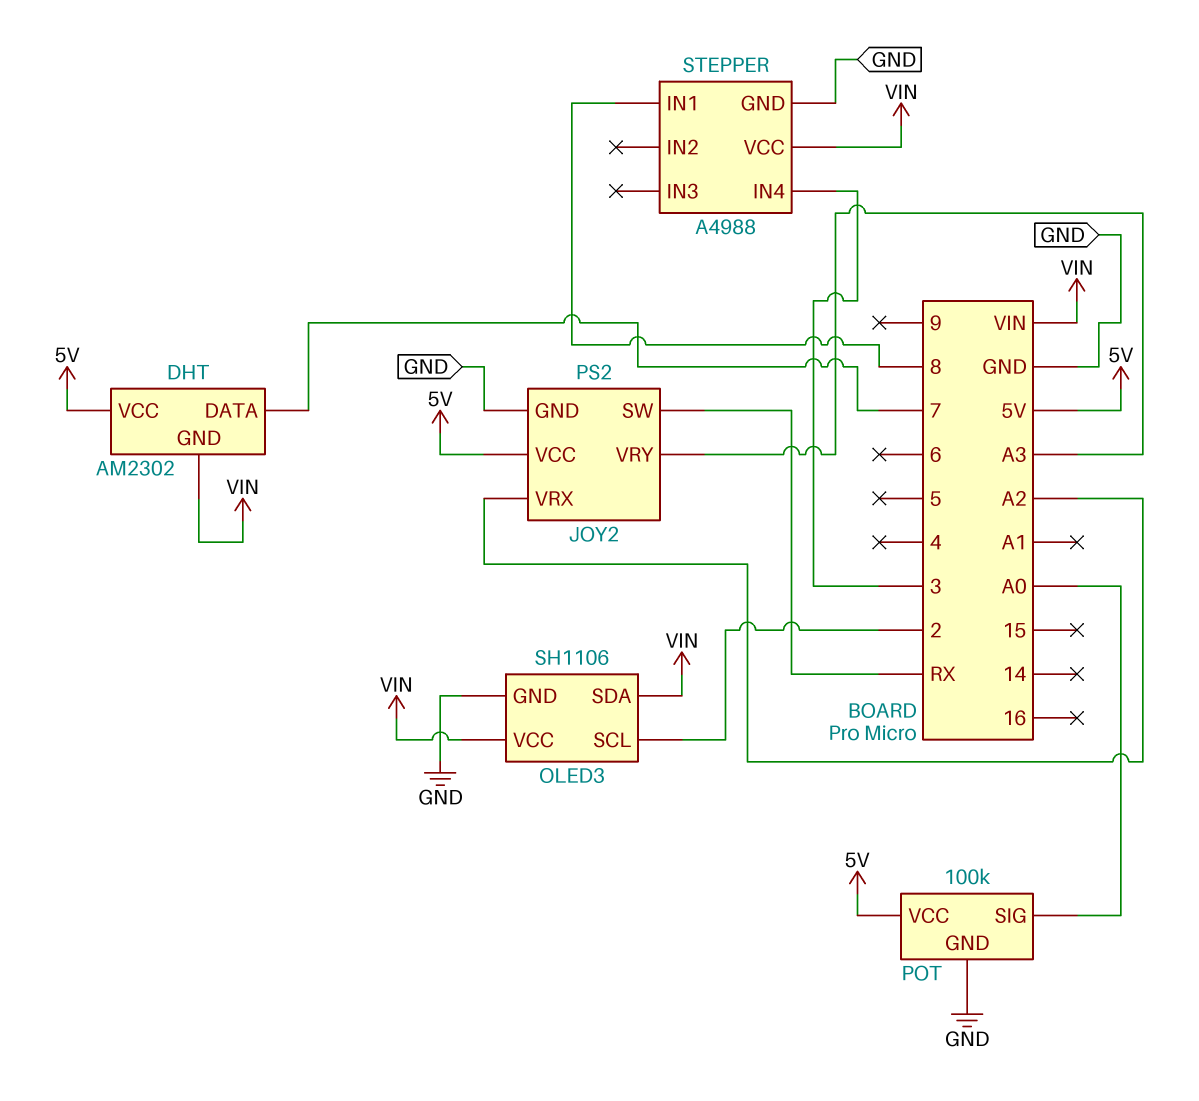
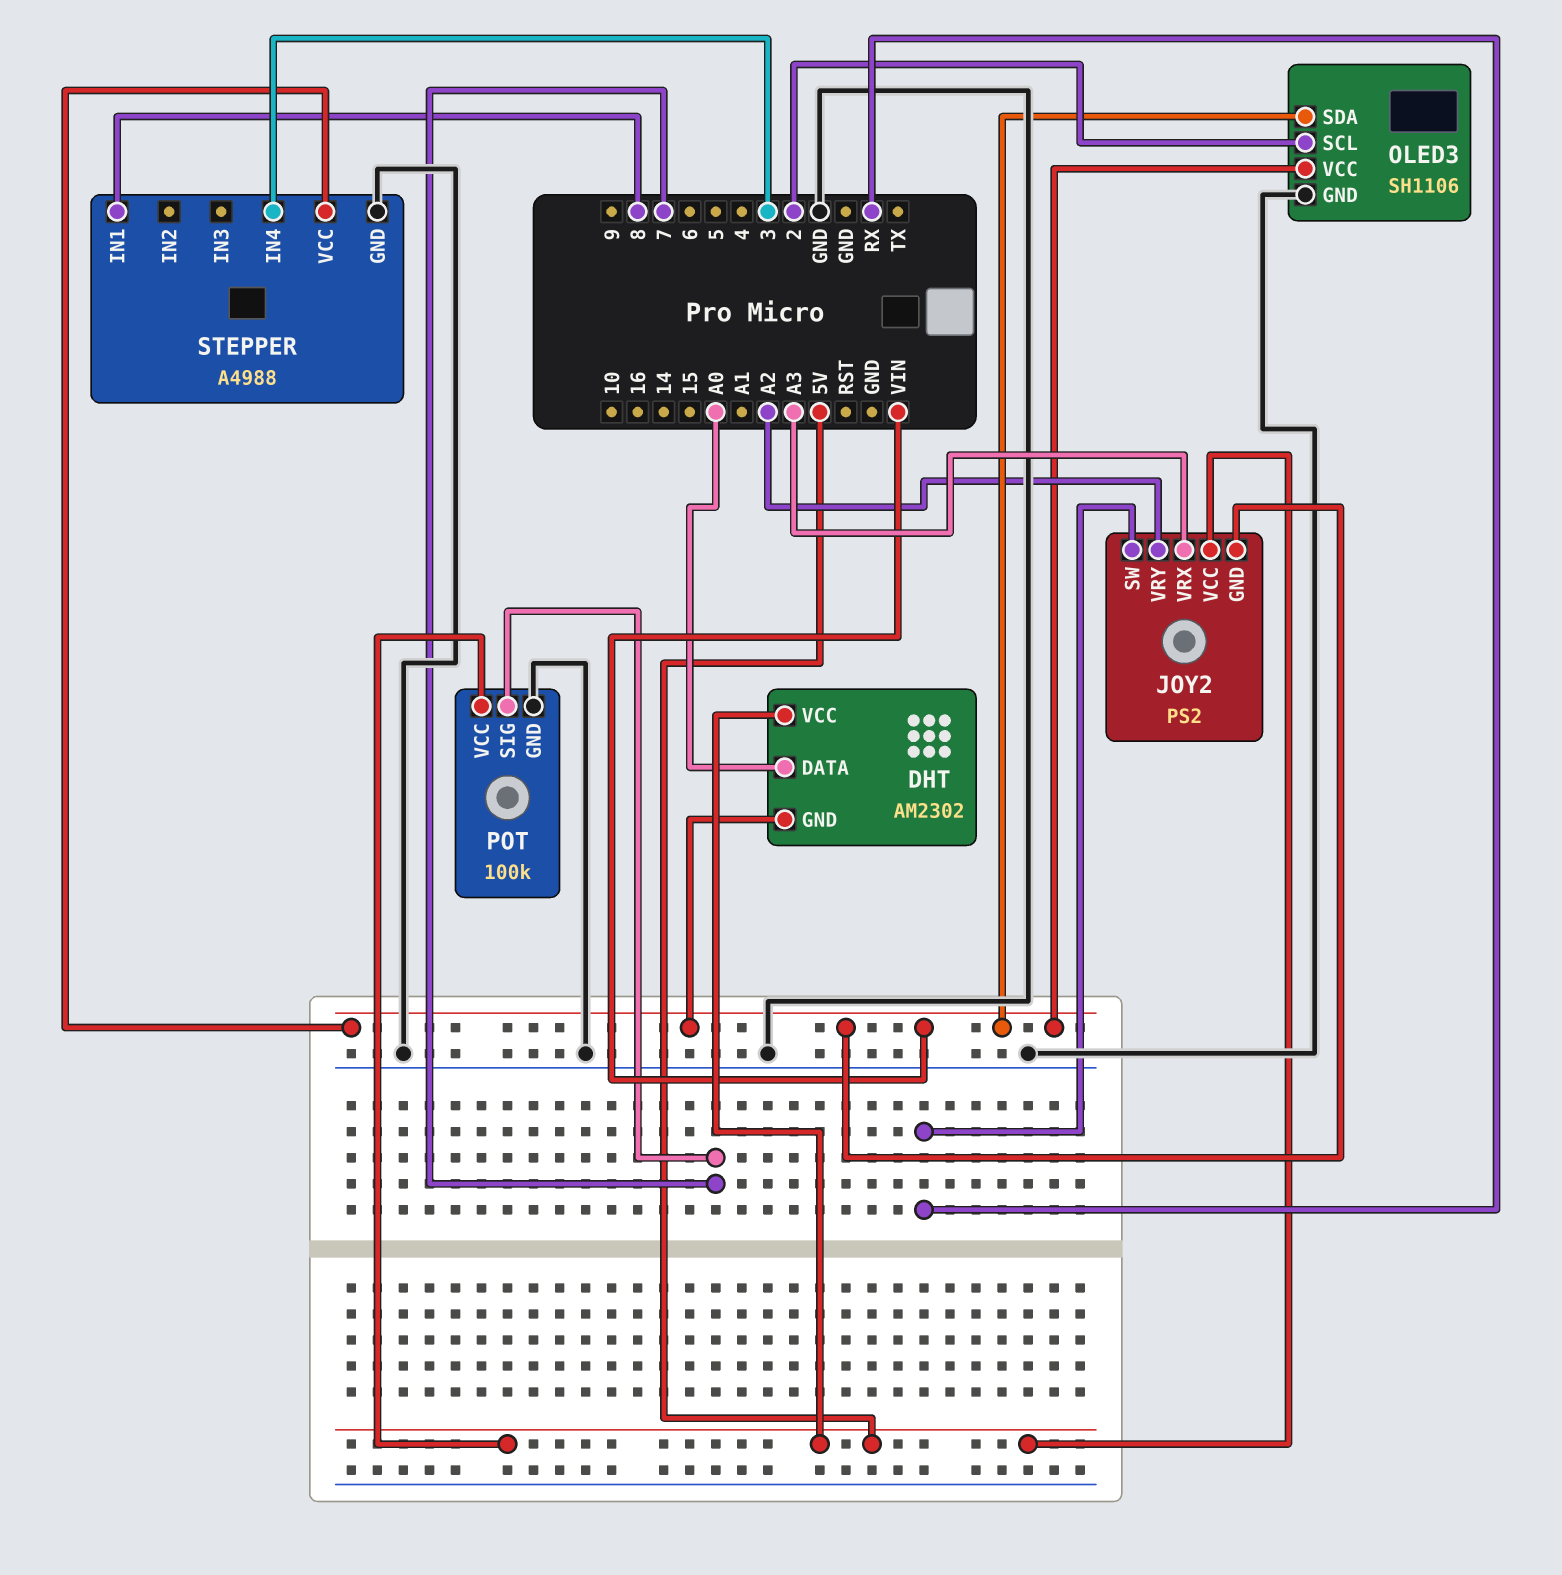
DHT pin DATA: 7 -> A0
JOY2 pin GND: GND -> VIN
JOY2 pin VRX: A2 -> A3
JOY2 pin VRY: A3 -> A2
POT pin SIG: A0 -> 7

